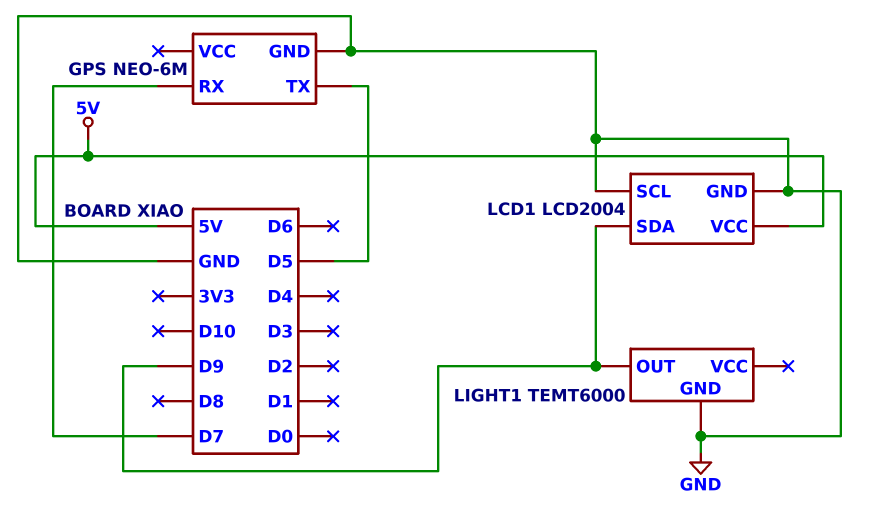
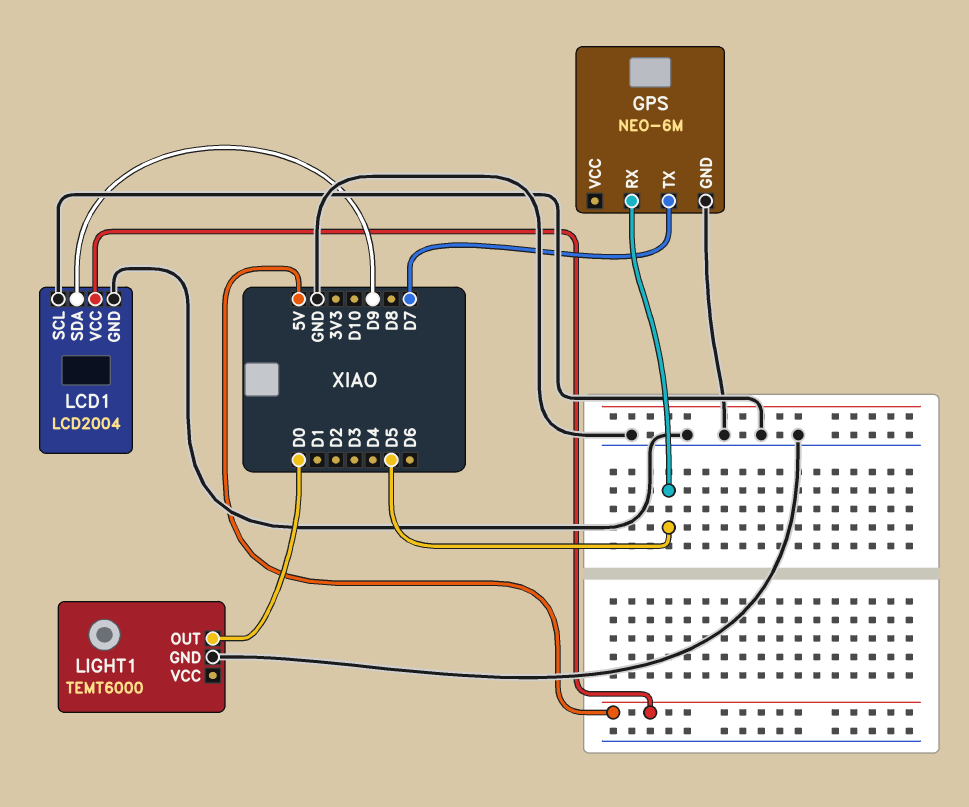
GPS pin RX: D7 -> D5
GPS pin TX: D5 -> D7
LIGHT1 pin OUT: D9 -> D0

